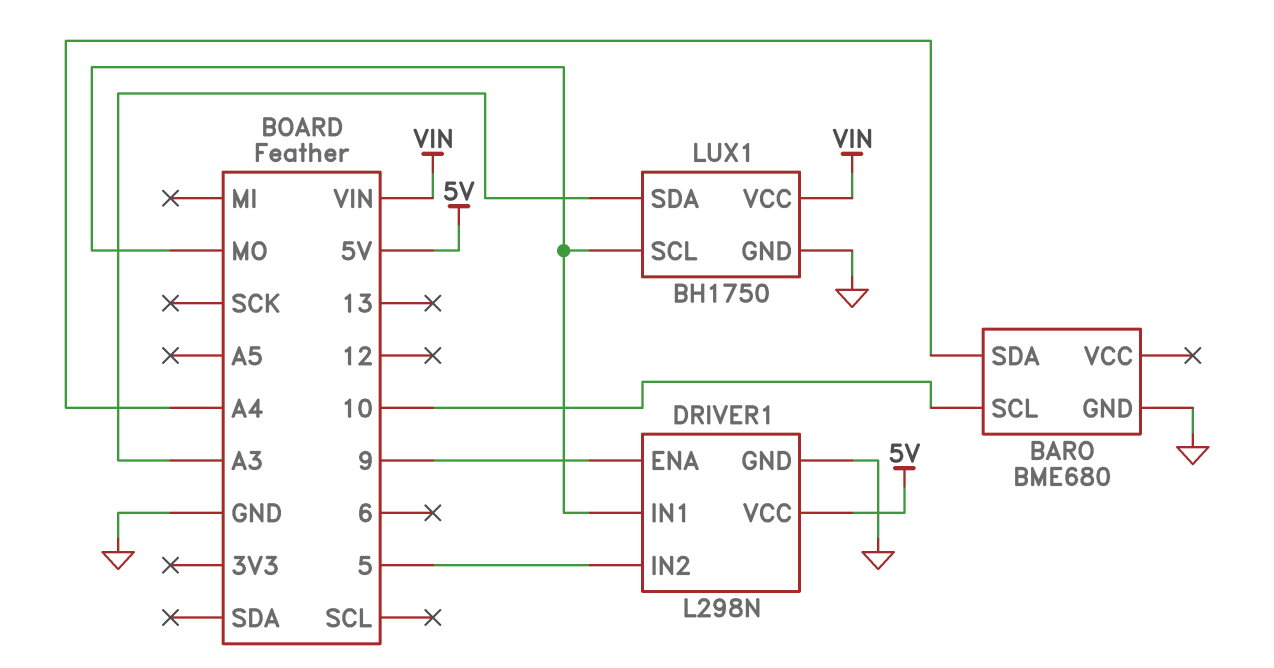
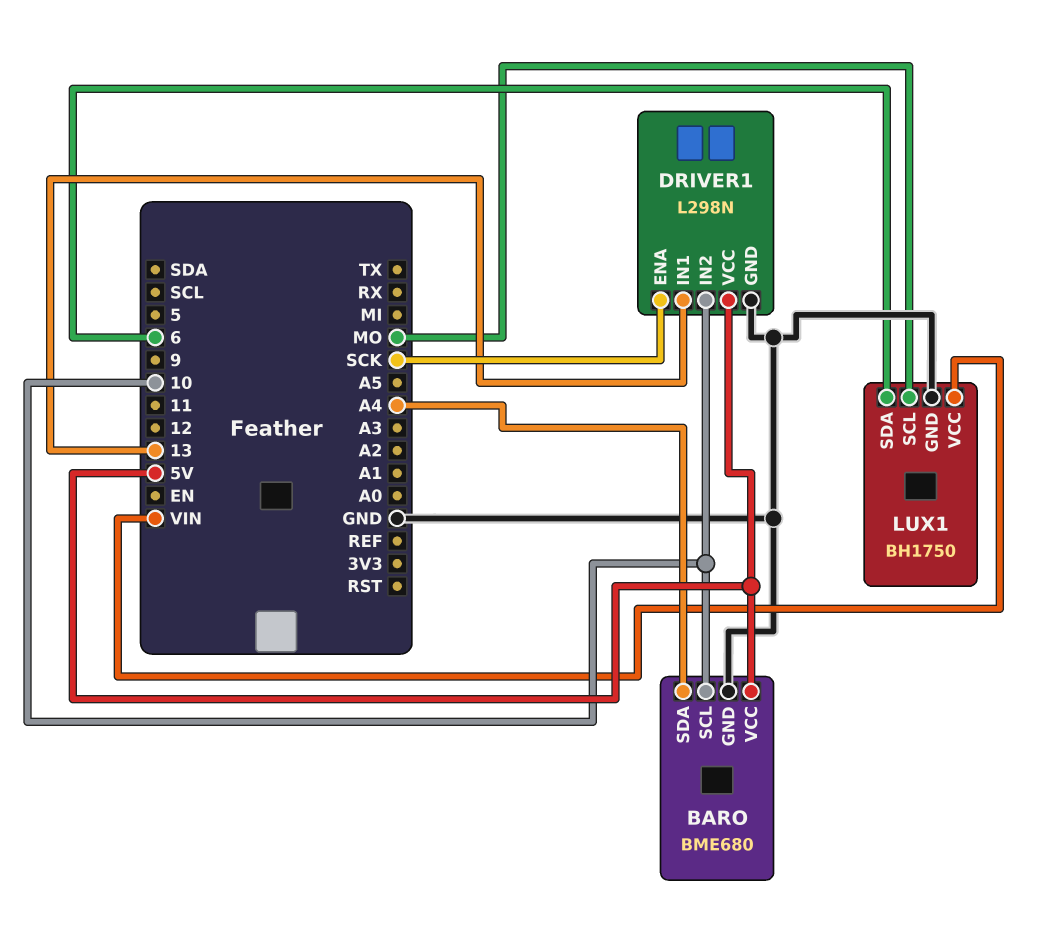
BARO pin VCC: none -> 5V
DRIVER1 pin ENA: 9 -> SCK
DRIVER1 pin IN1: MO -> 13
DRIVER1 pin IN2: 5 -> 10
LUX1 pin SDA: A3 -> 6

